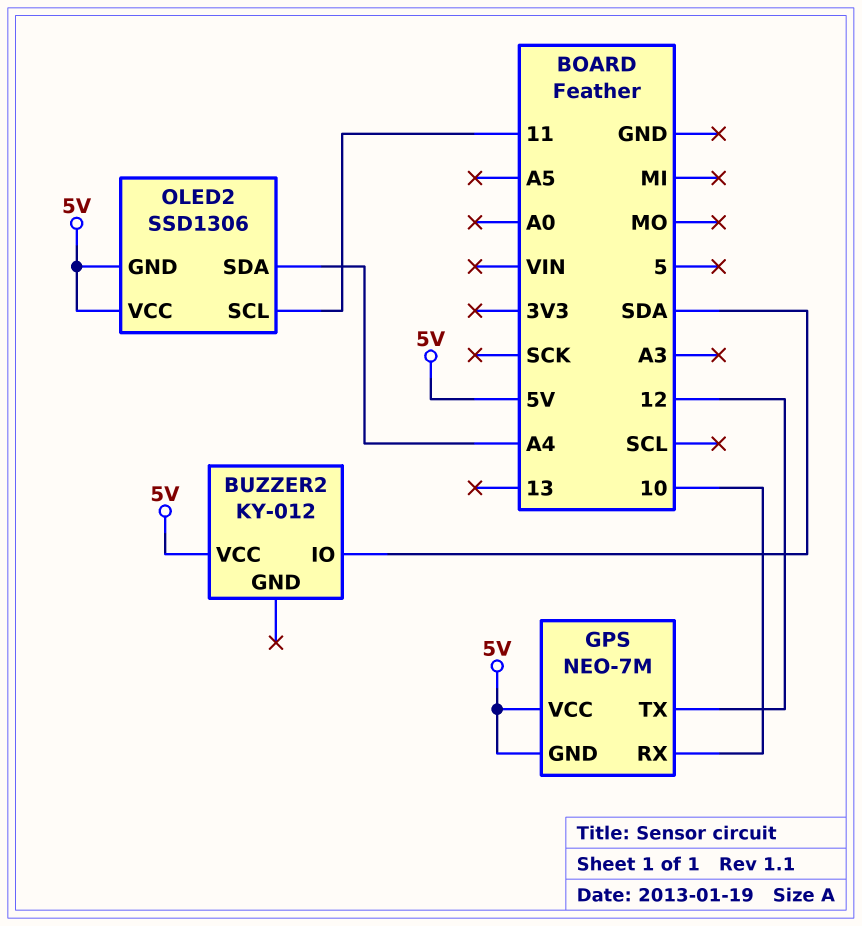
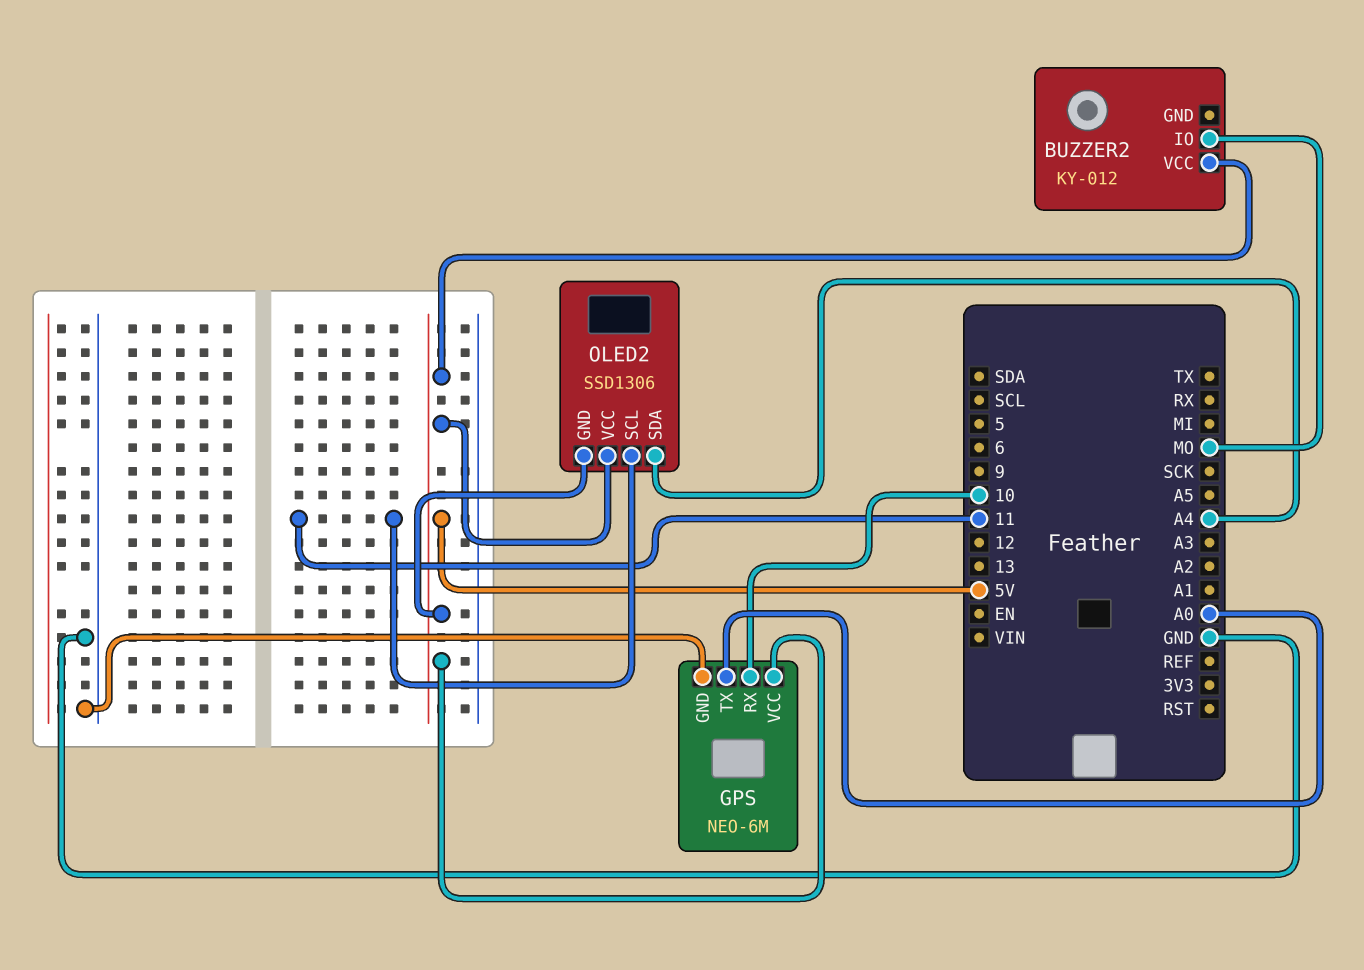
BUZZER2 pin IO: SDA -> MO
GPS: NEO-7M -> NEO-6M
GPS pin GND: 5V -> GND
GPS pin TX: 12 -> A0

